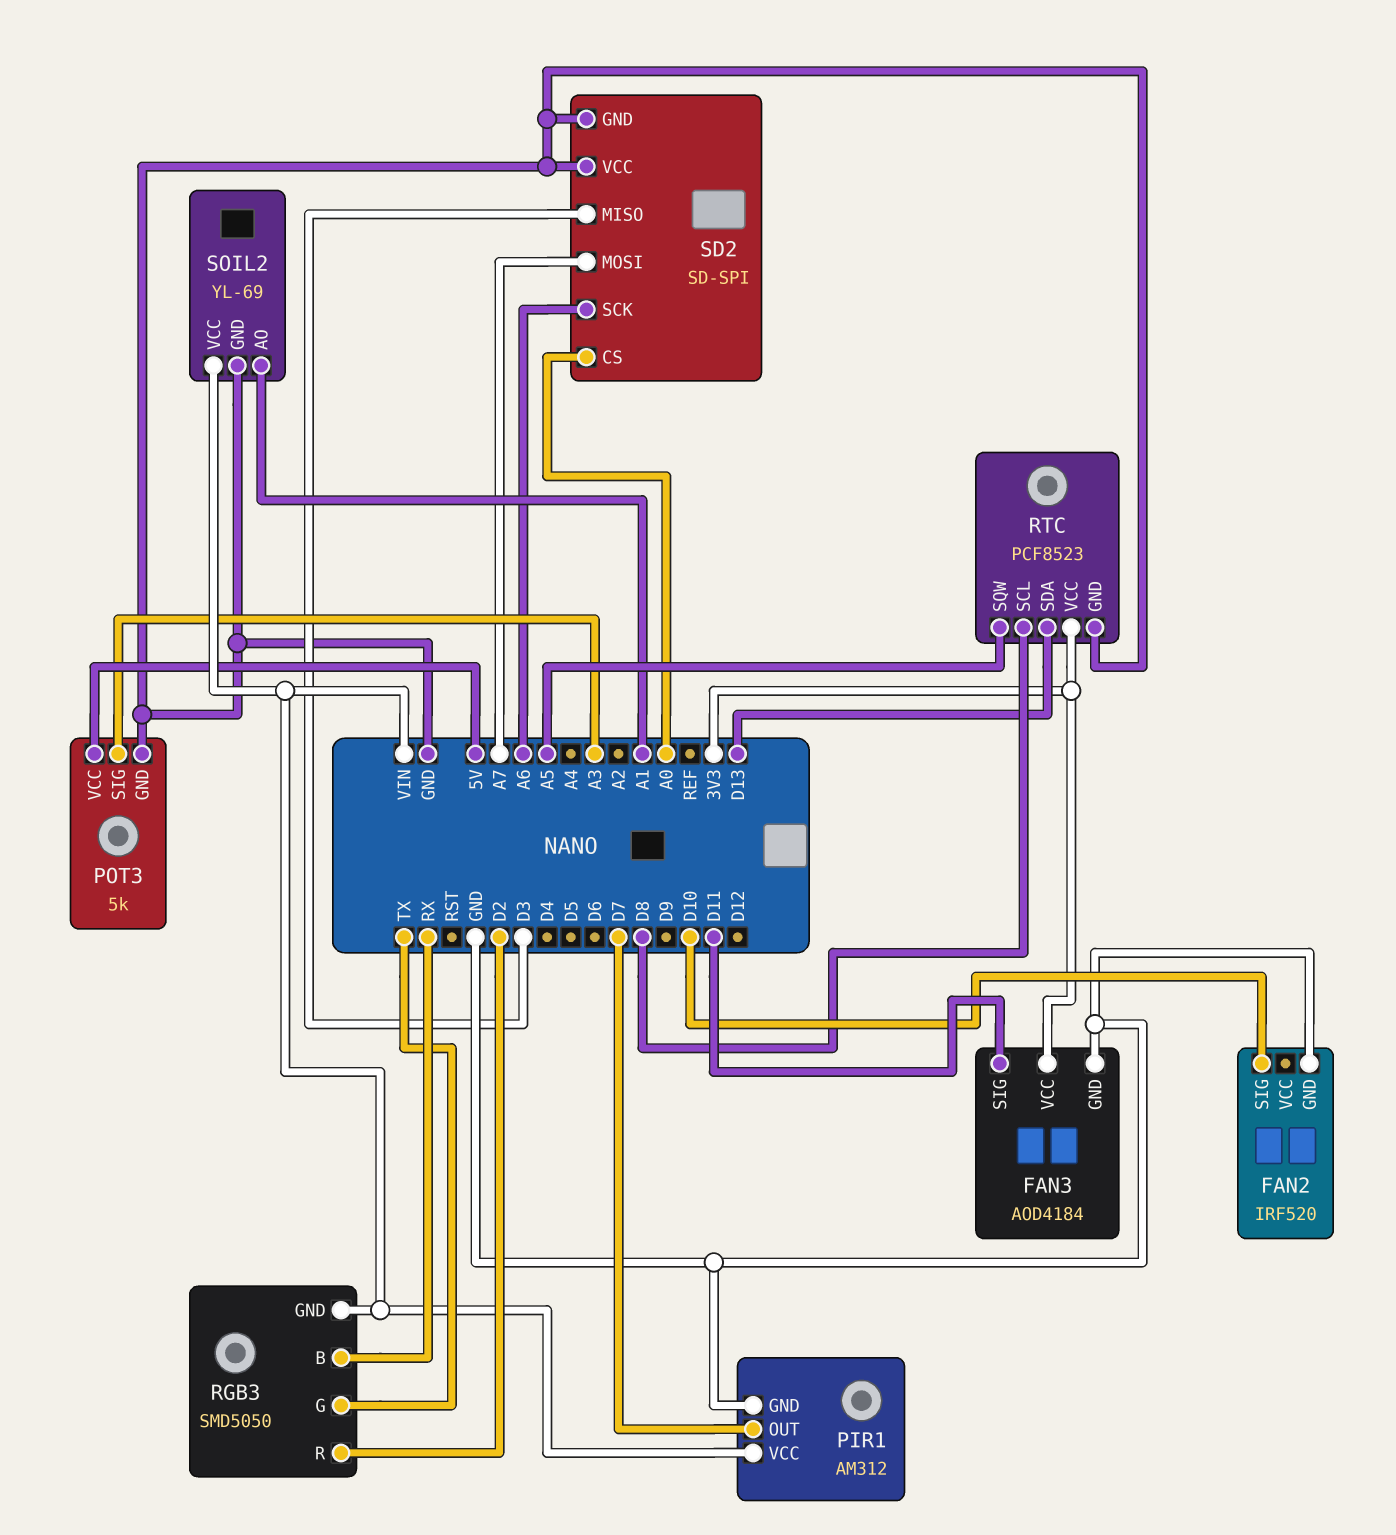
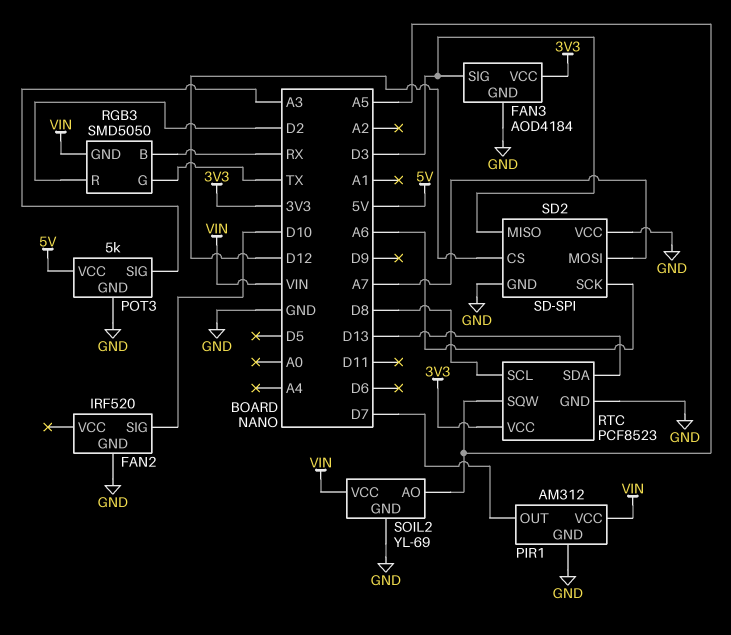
FAN3 pin SIG: D11 -> D3
SD2 pin CS: A0 -> D12
SOIL2 pin AO: A1 -> A5

